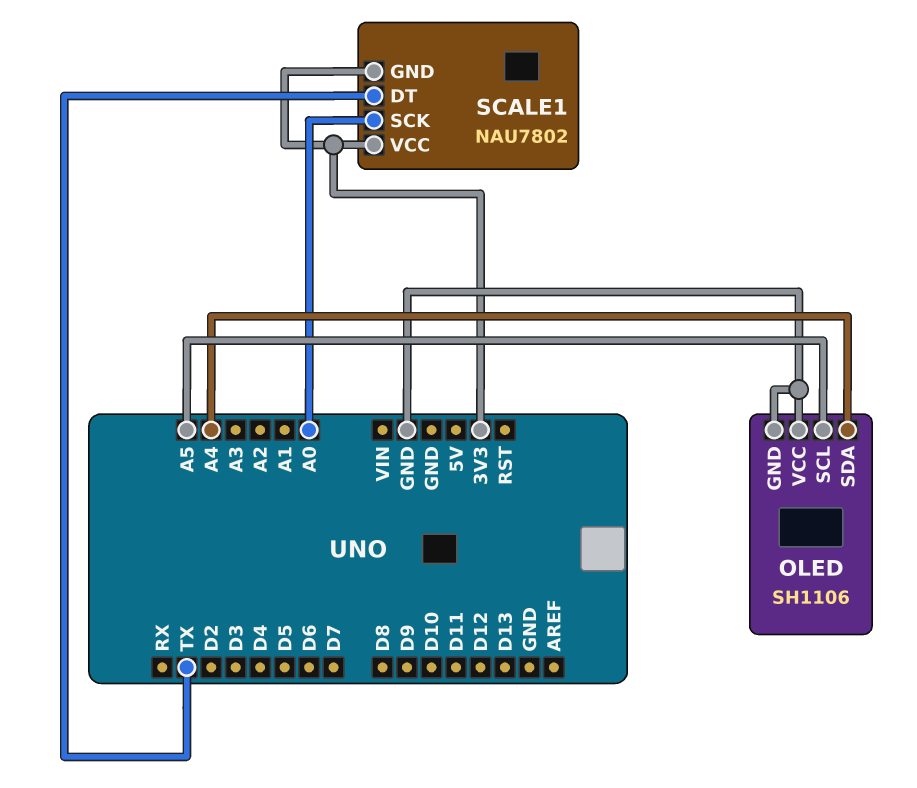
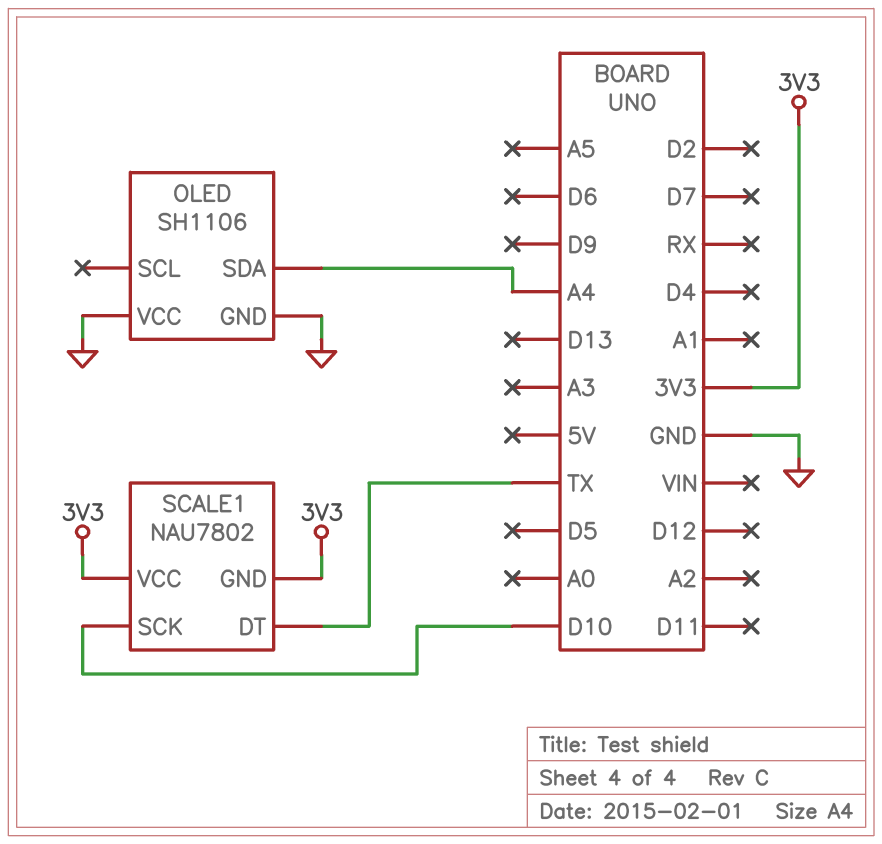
OLED pin SCL: A5 -> none
SCALE1 pin SCK: A0 -> D10

